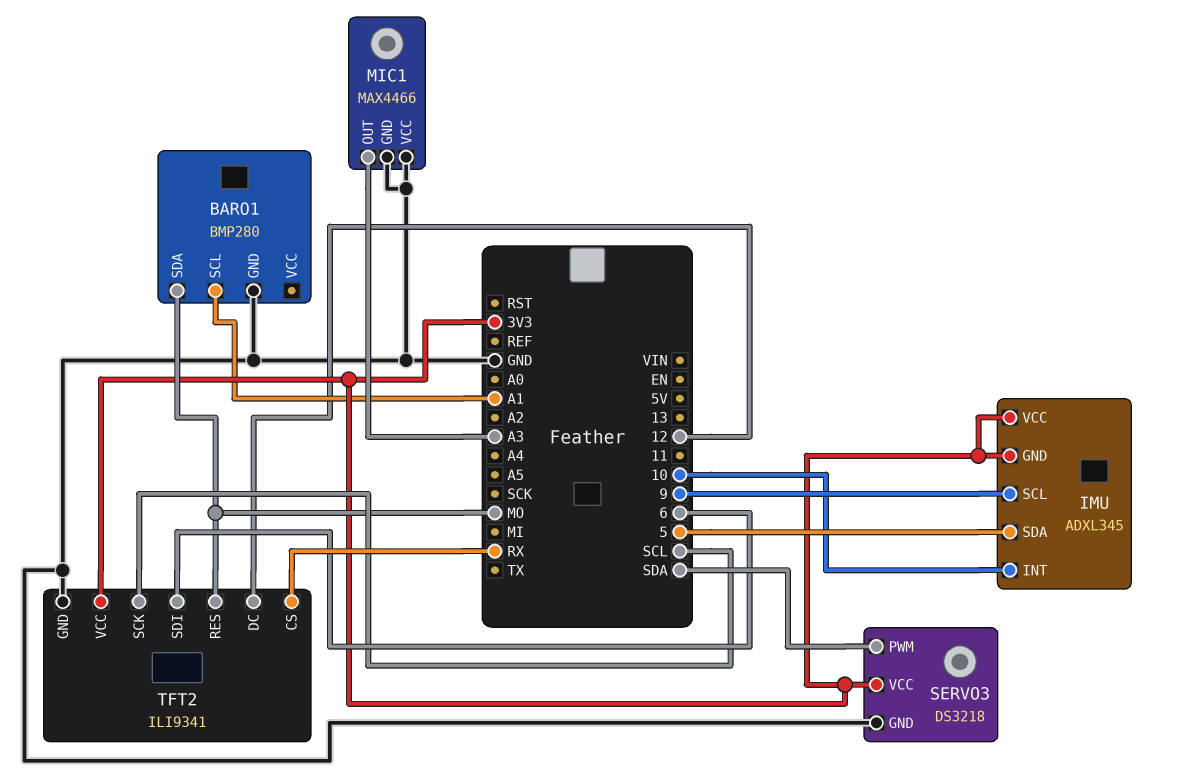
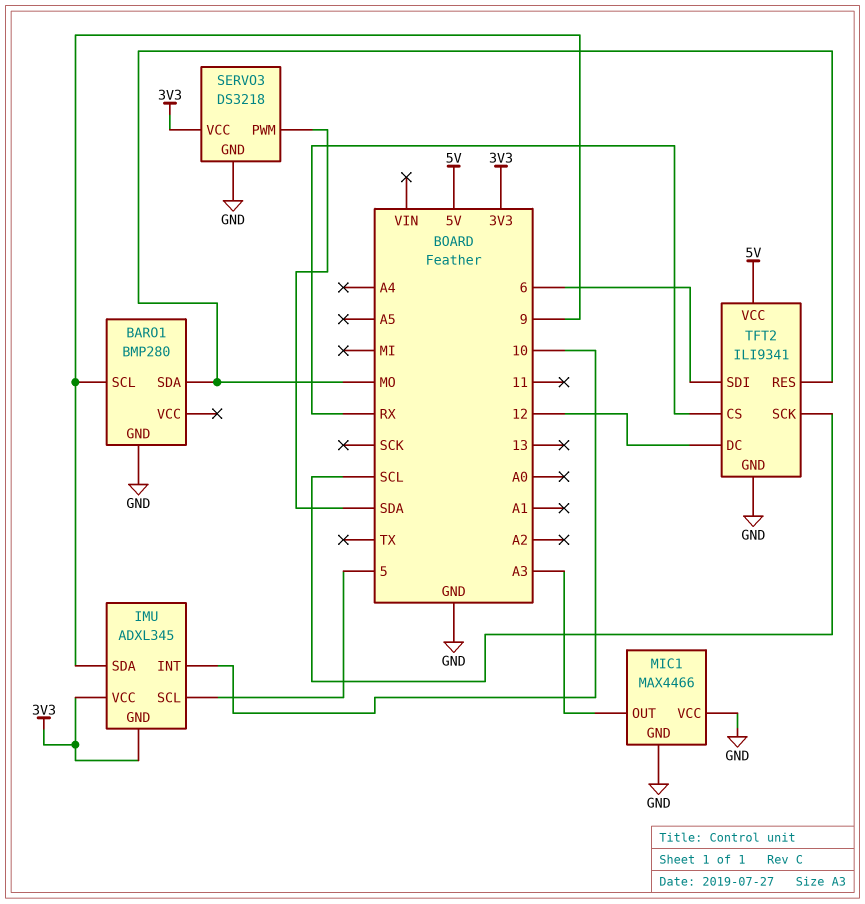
BARO1 pin SCL: A1 -> 9
IMU pin SCL: 9 -> 5
IMU pin SDA: 5 -> 9
TFT2 pin VCC: 3V3 -> 5V

